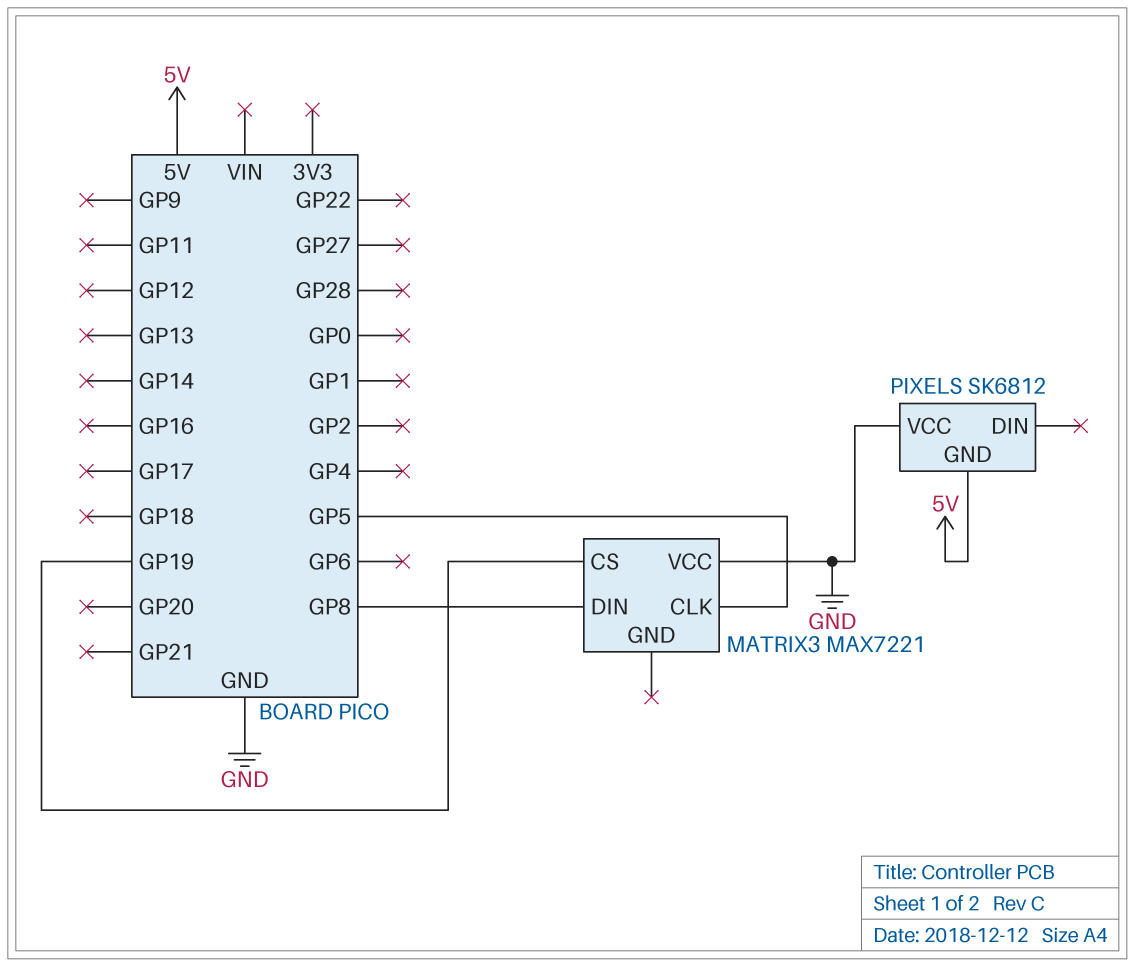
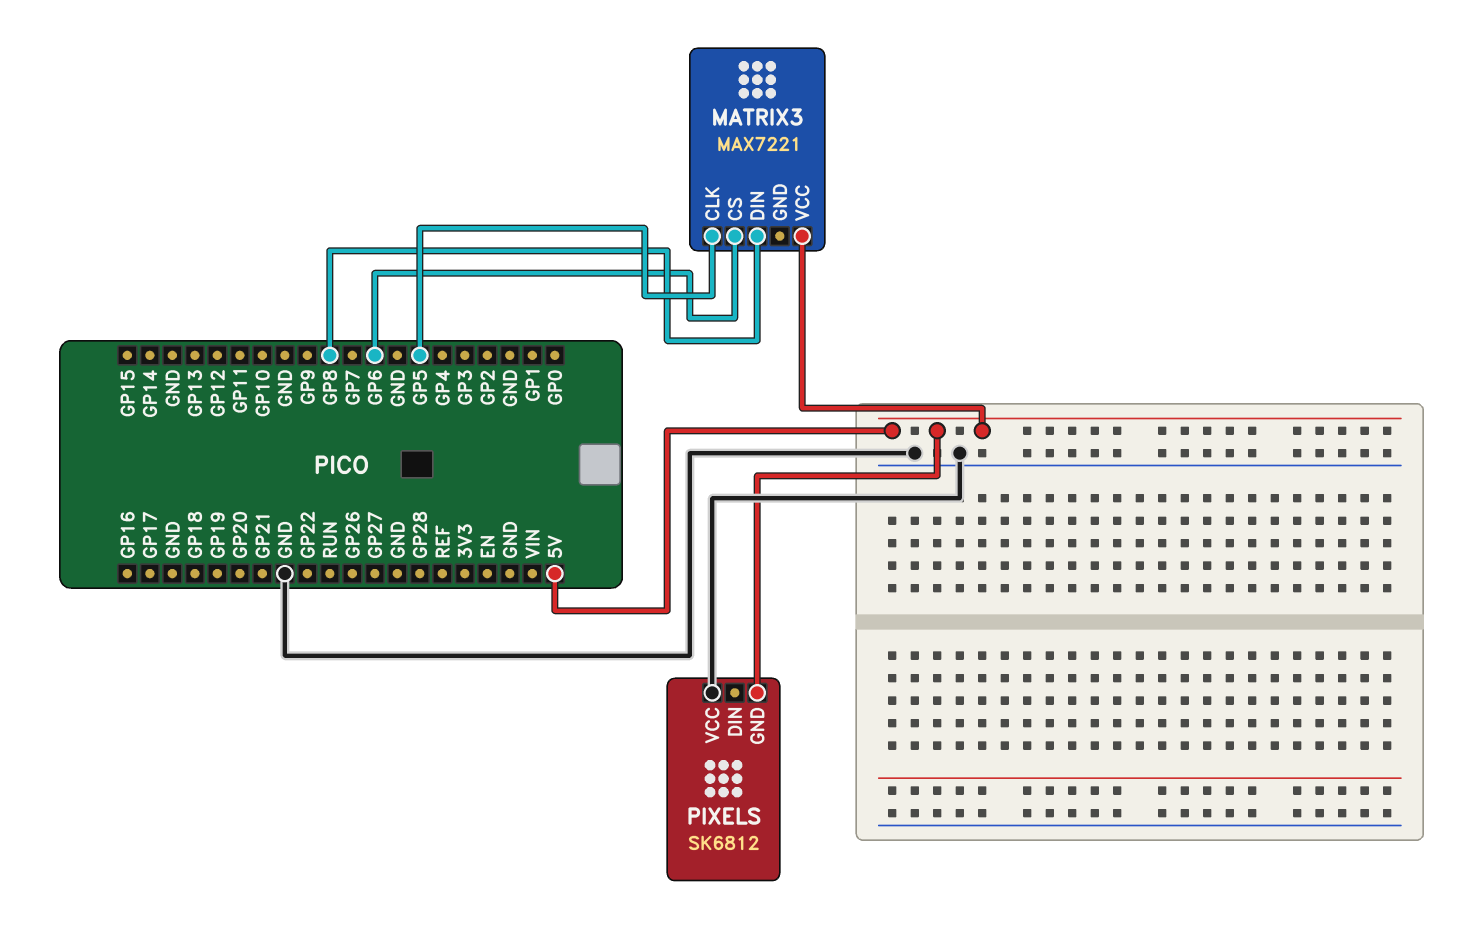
MATRIX3 pin CS: GP19 -> GP6
MATRIX3 pin VCC: GND -> 5V

